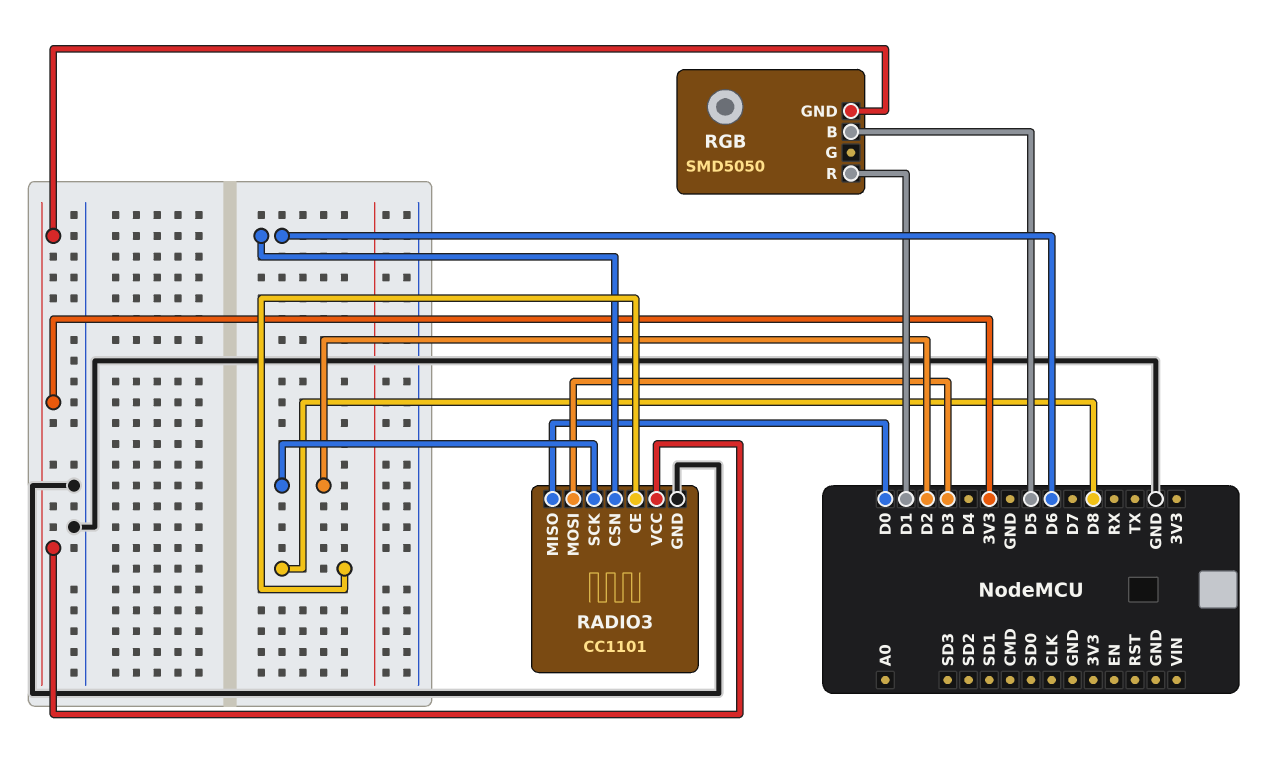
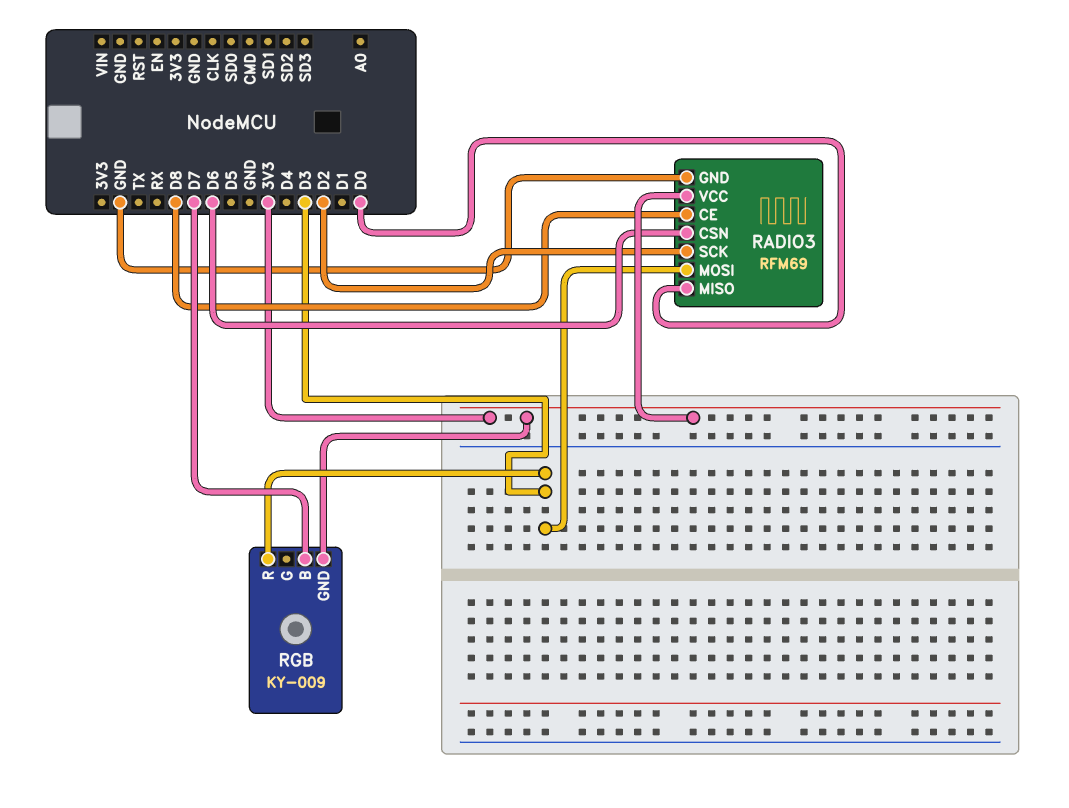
RADIO3: CC1101 -> RFM69
RGB: SMD5050 -> KY-009
RGB pin B: D5 -> D7
RGB pin R: D1 -> D3

